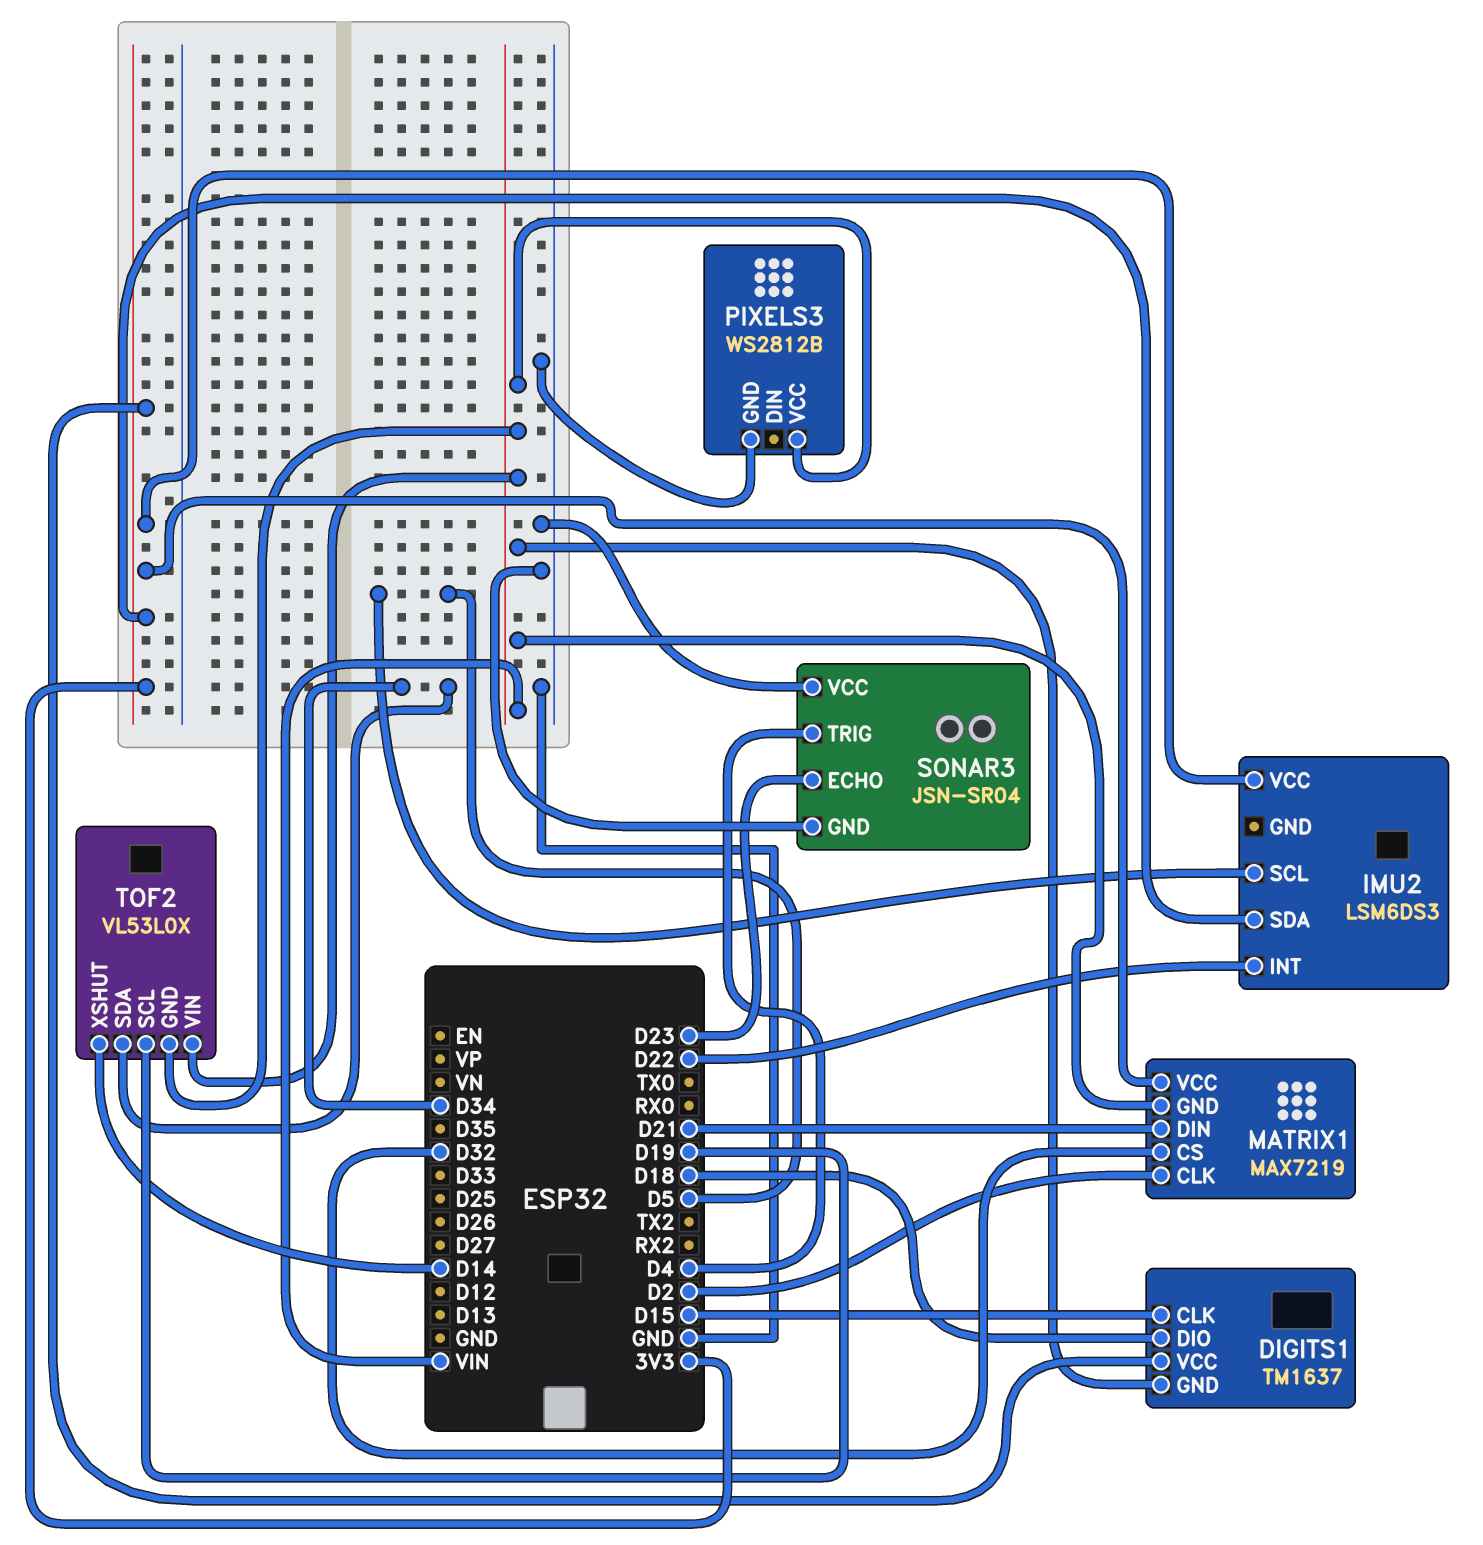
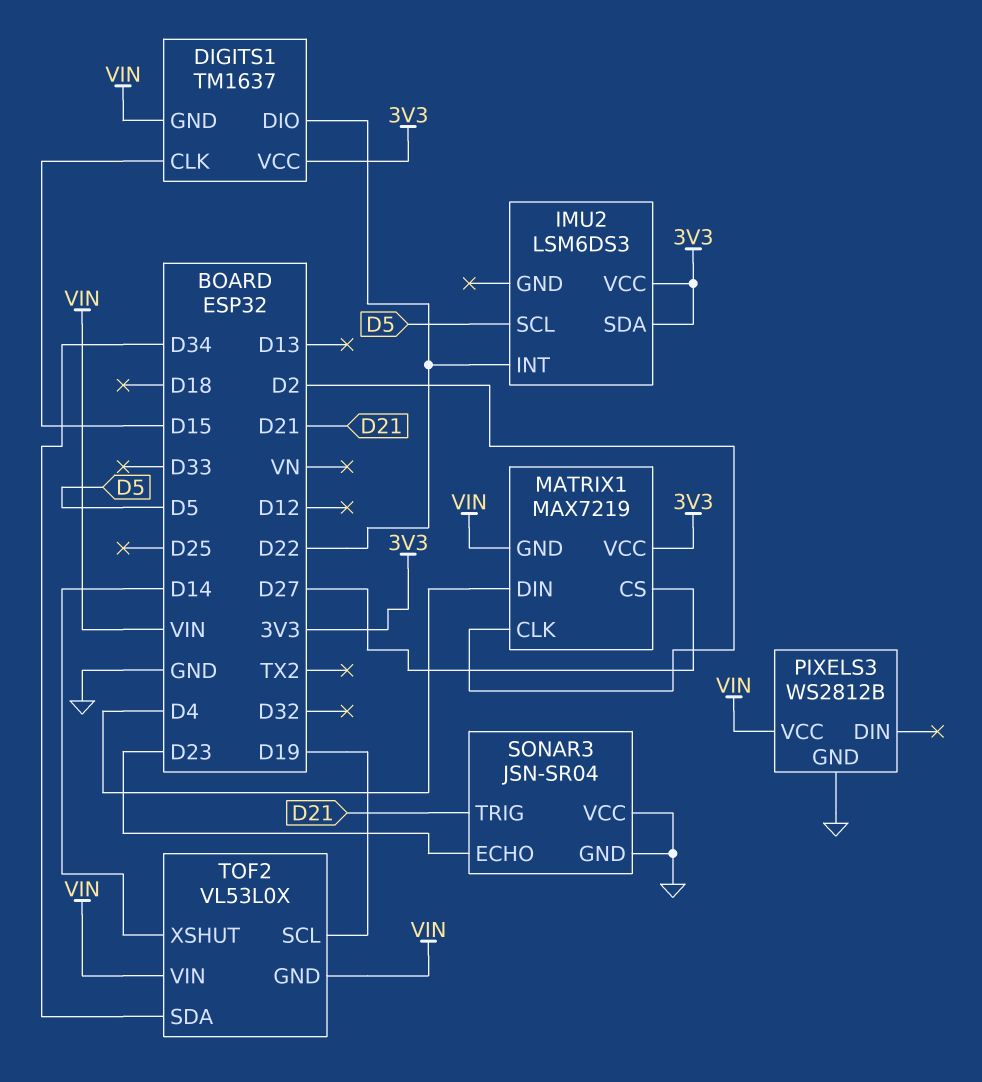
DIGITS1 pin DIO: D18 -> D22
MATRIX1 pin CS: D32 -> D27
MATRIX1 pin DIN: D21 -> D4
SONAR3 pin TRIG: D4 -> D21

